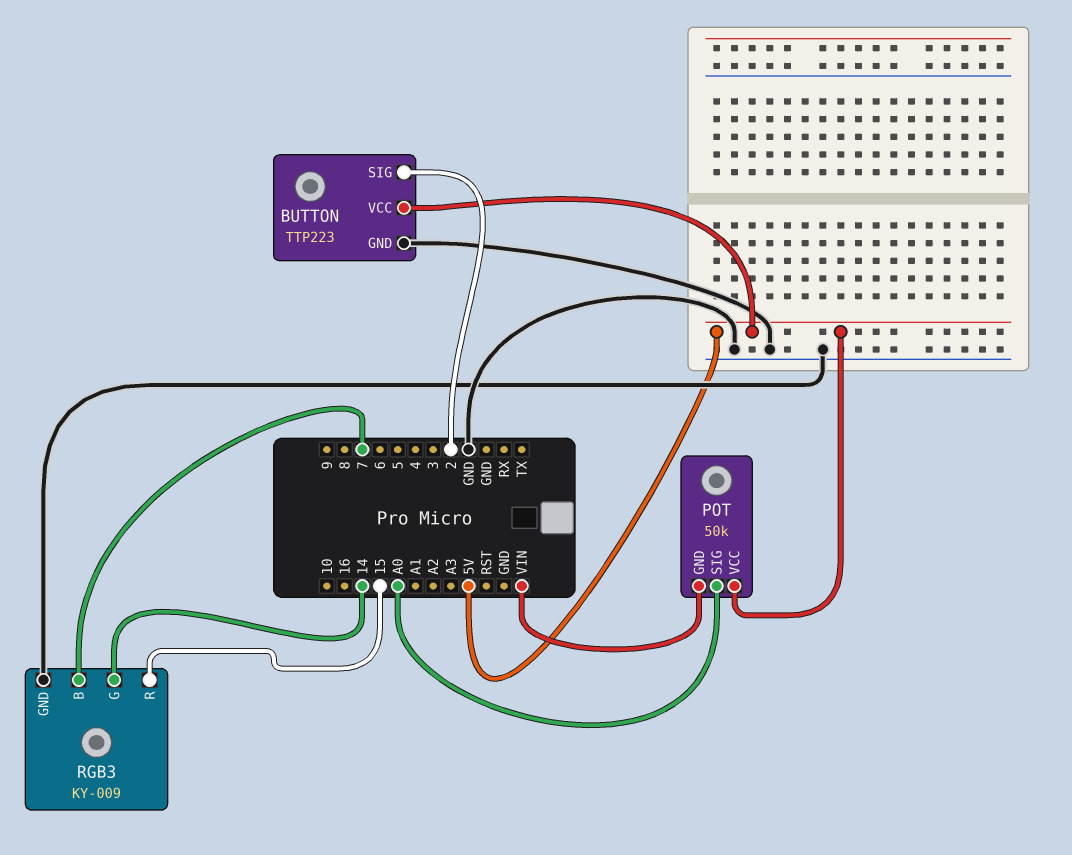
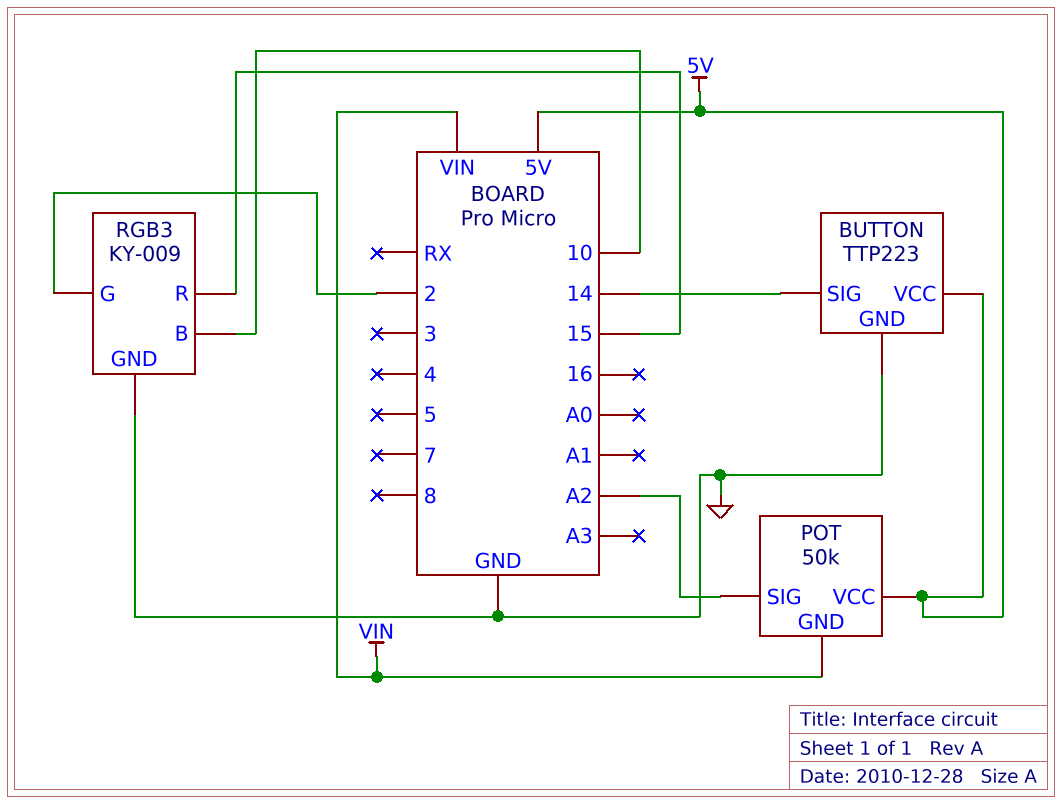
BUTTON pin SIG: 2 -> 14
POT pin SIG: A0 -> A2
RGB3 pin B: 7 -> 10
RGB3 pin G: 14 -> 2

